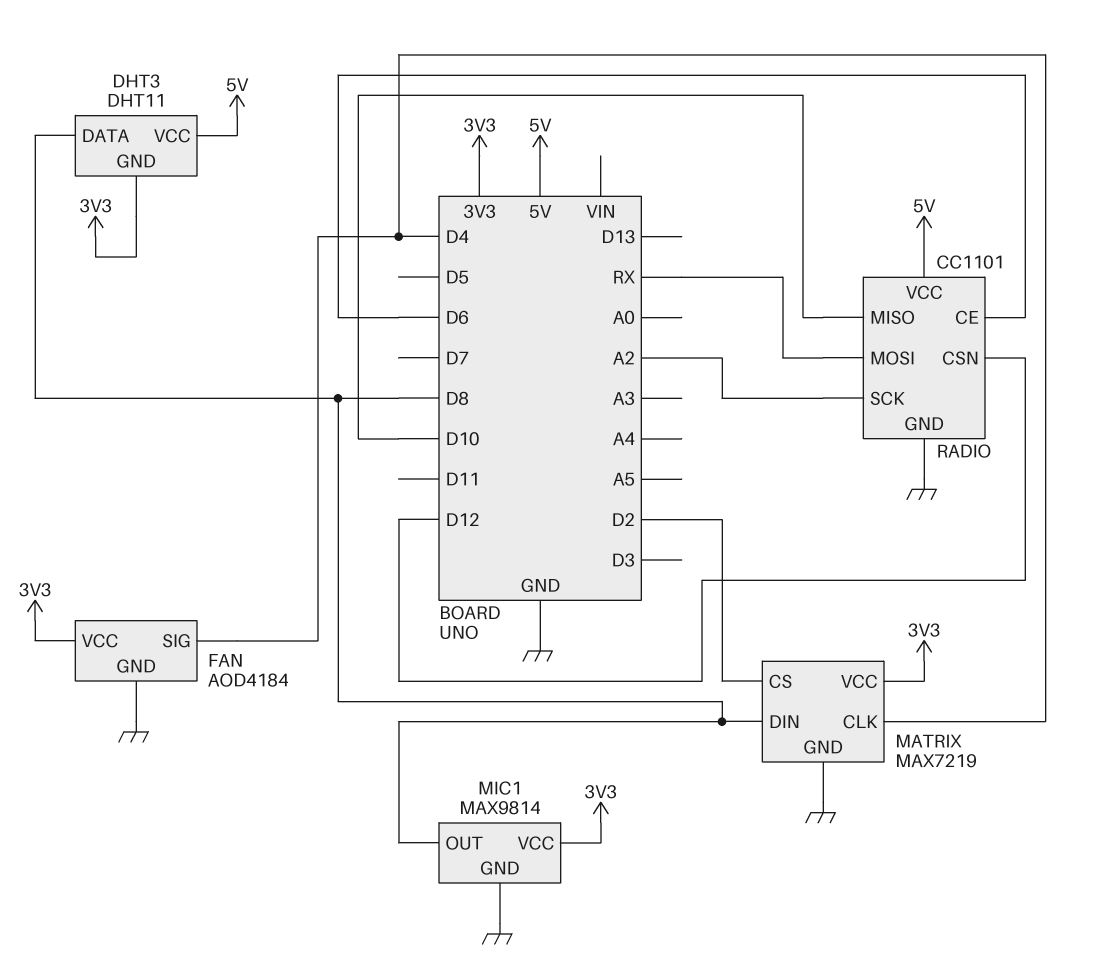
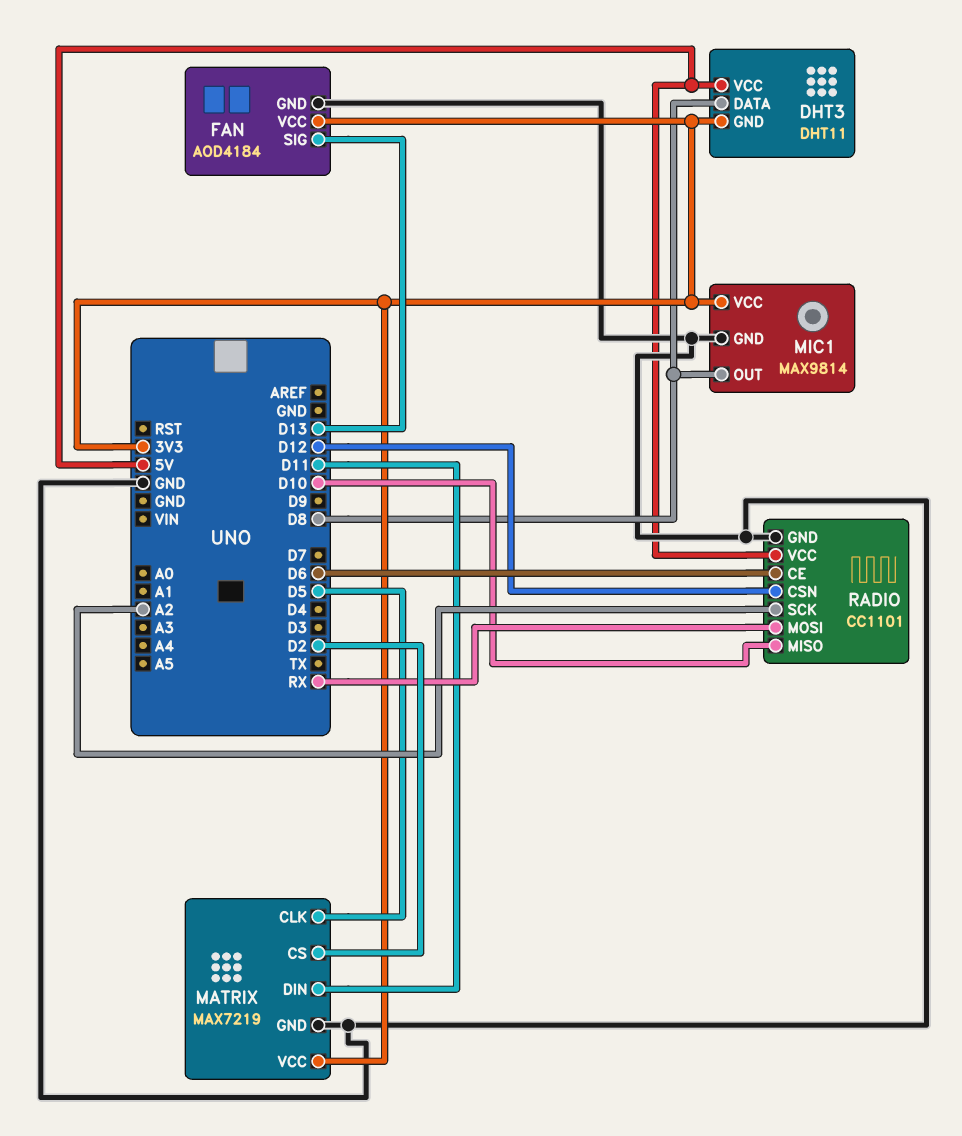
FAN pin SIG: D4 -> D13
MATRIX pin CLK: D4 -> D5
MATRIX pin DIN: D8 -> D11

